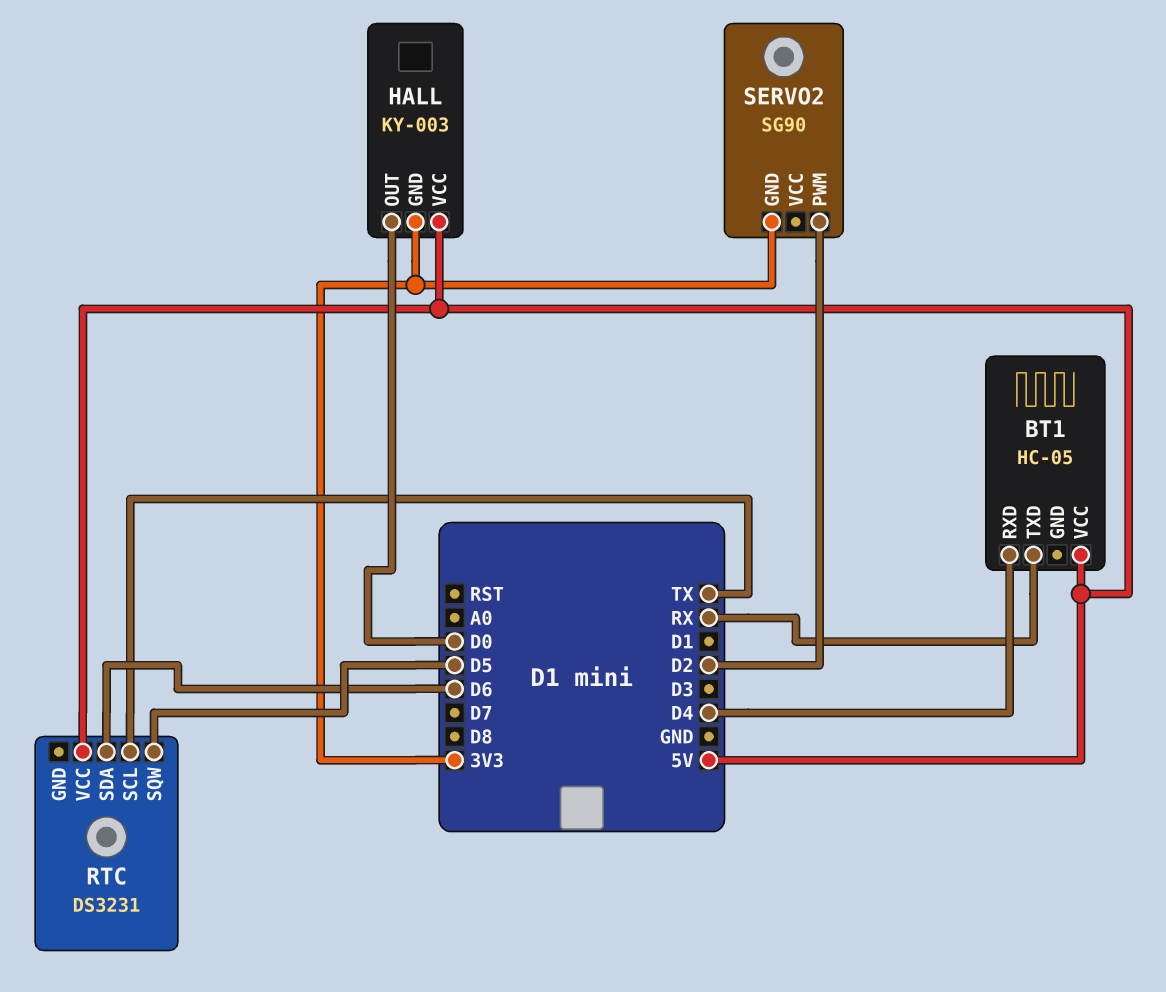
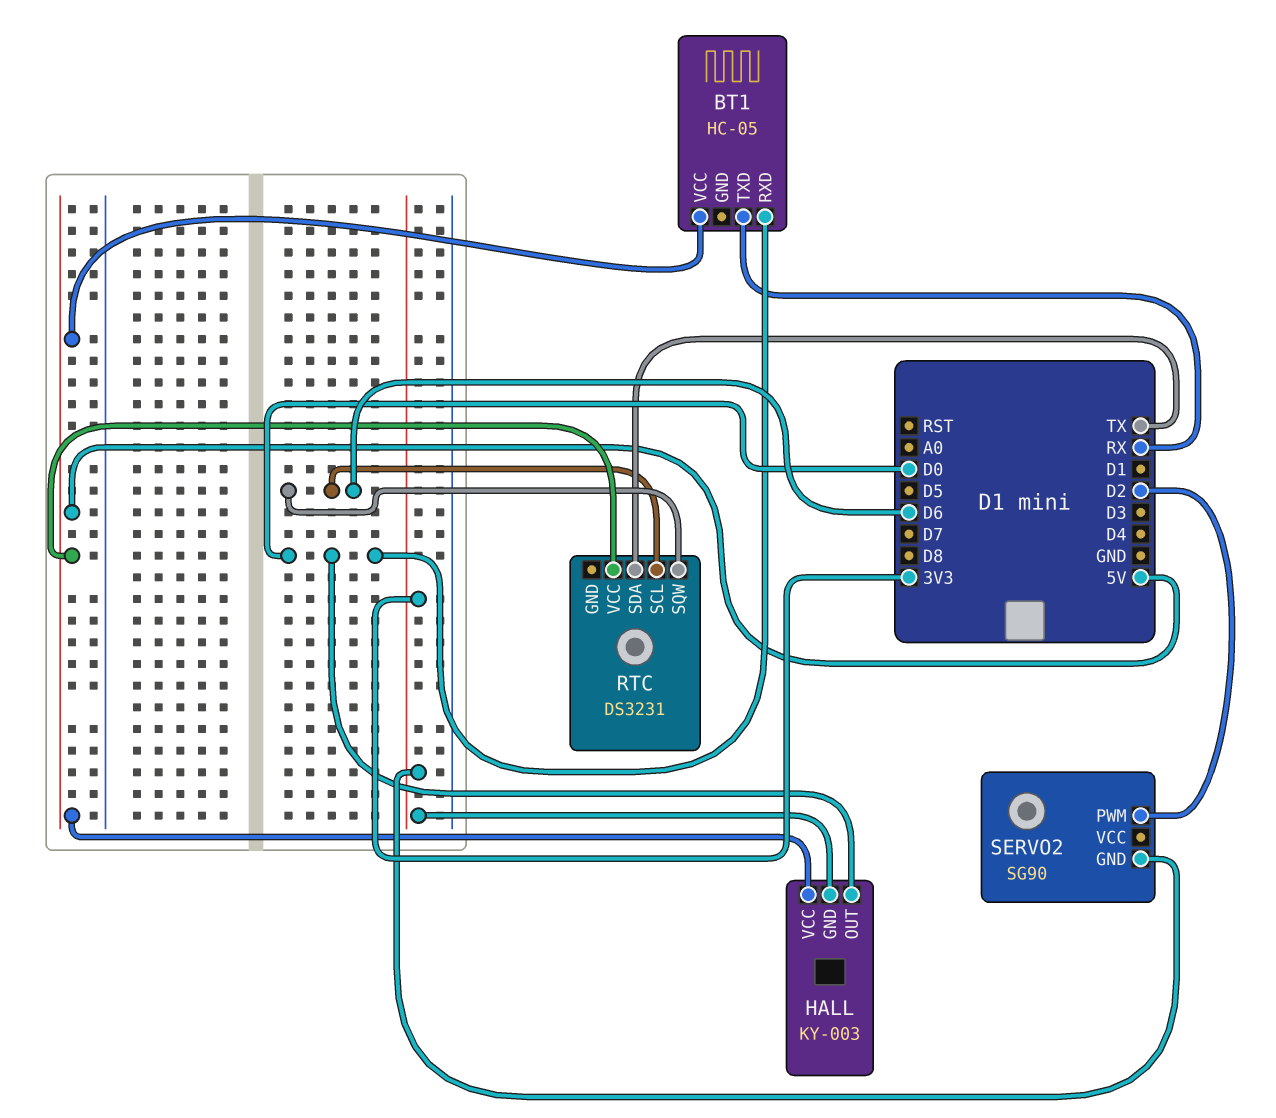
BT1 pin RXD: D4 -> D0
RTC pin SCL: TX -> D6
RTC pin SDA: D6 -> TX
RTC pin SQW: D5 -> D6

